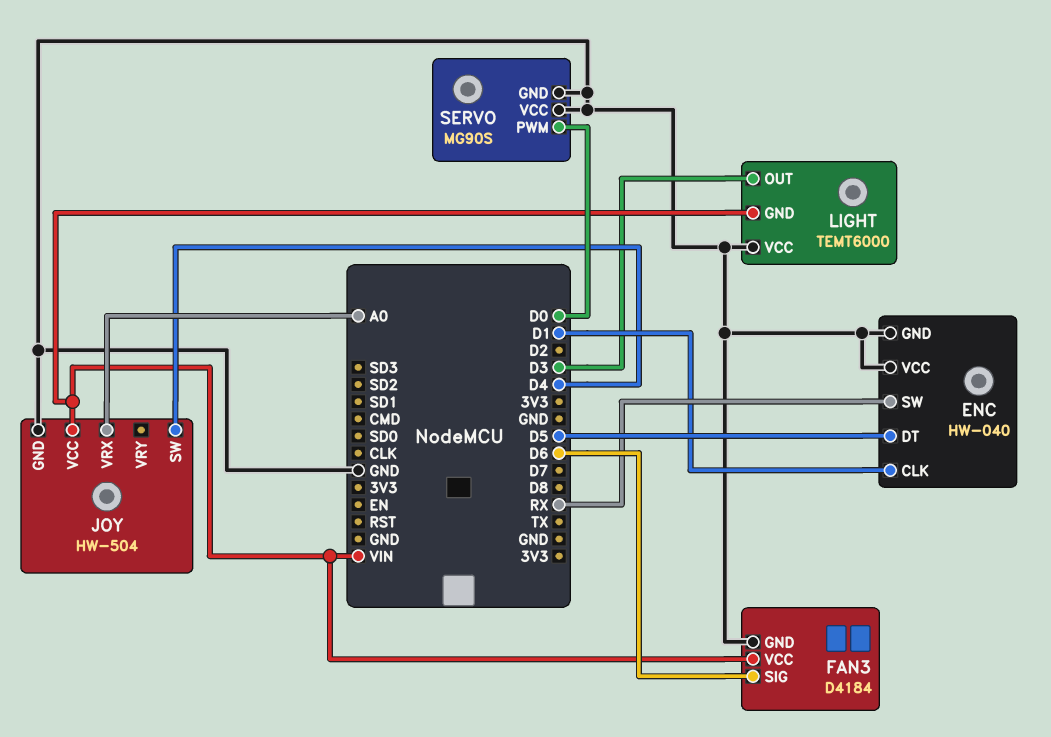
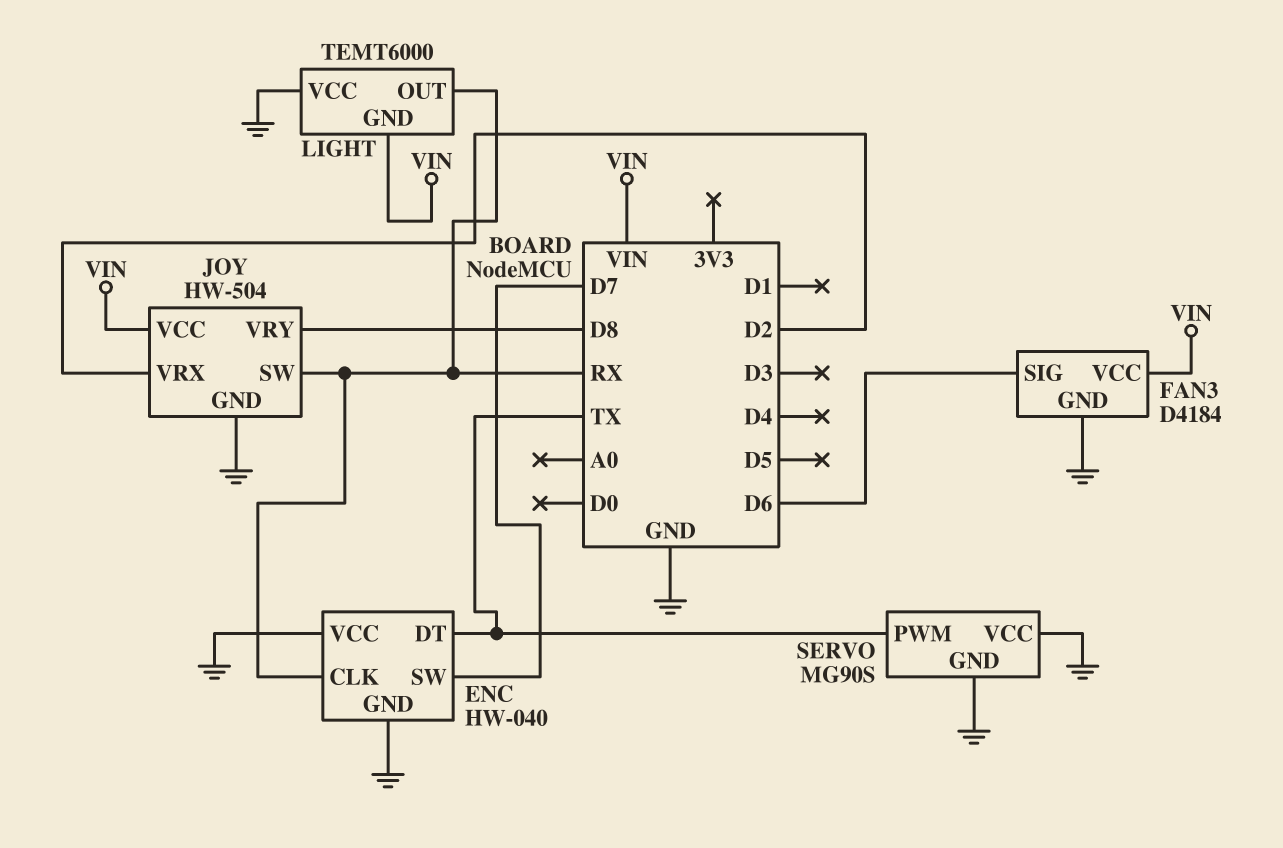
ENC pin CLK: D1 -> RX
ENC pin DT: D5 -> TX
ENC pin SW: RX -> D7
JOY pin SW: D4 -> RX
JOY pin VRX: A0 -> D2
JOY pin VRY: none -> D8
LIGHT pin OUT: D3 -> RX
SERVO pin PWM: D0 -> TX

